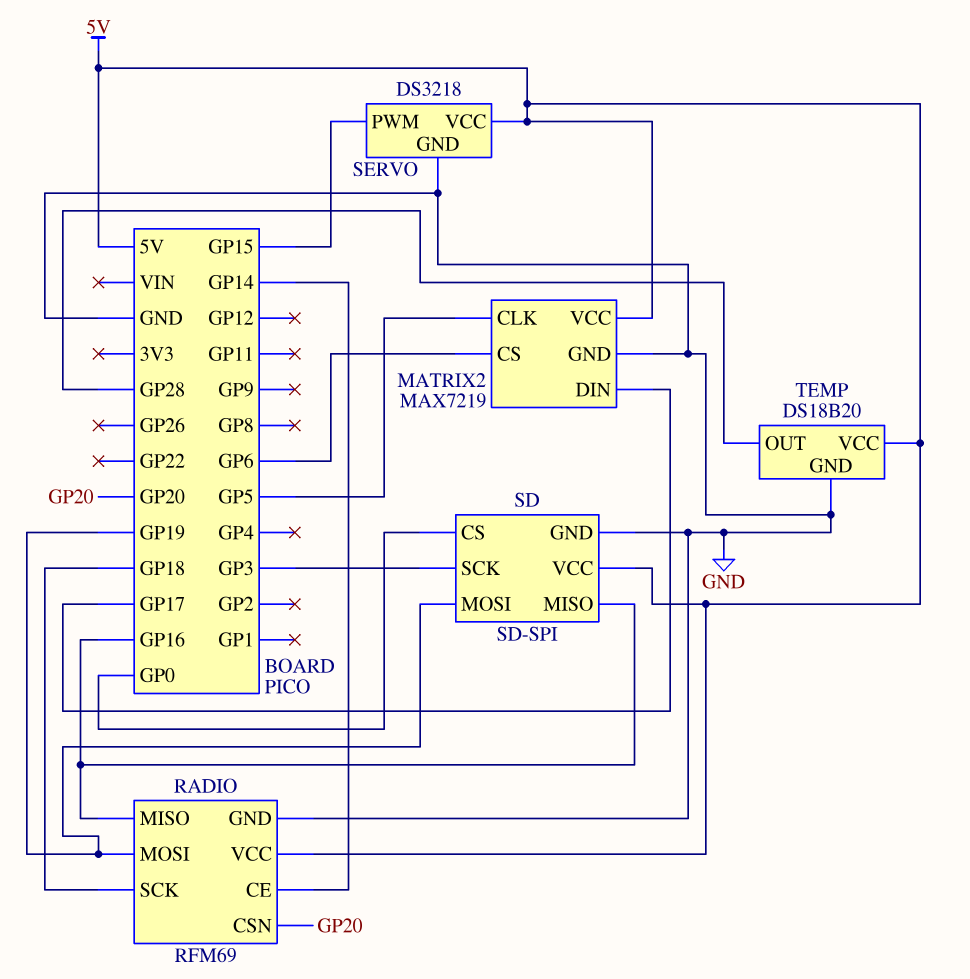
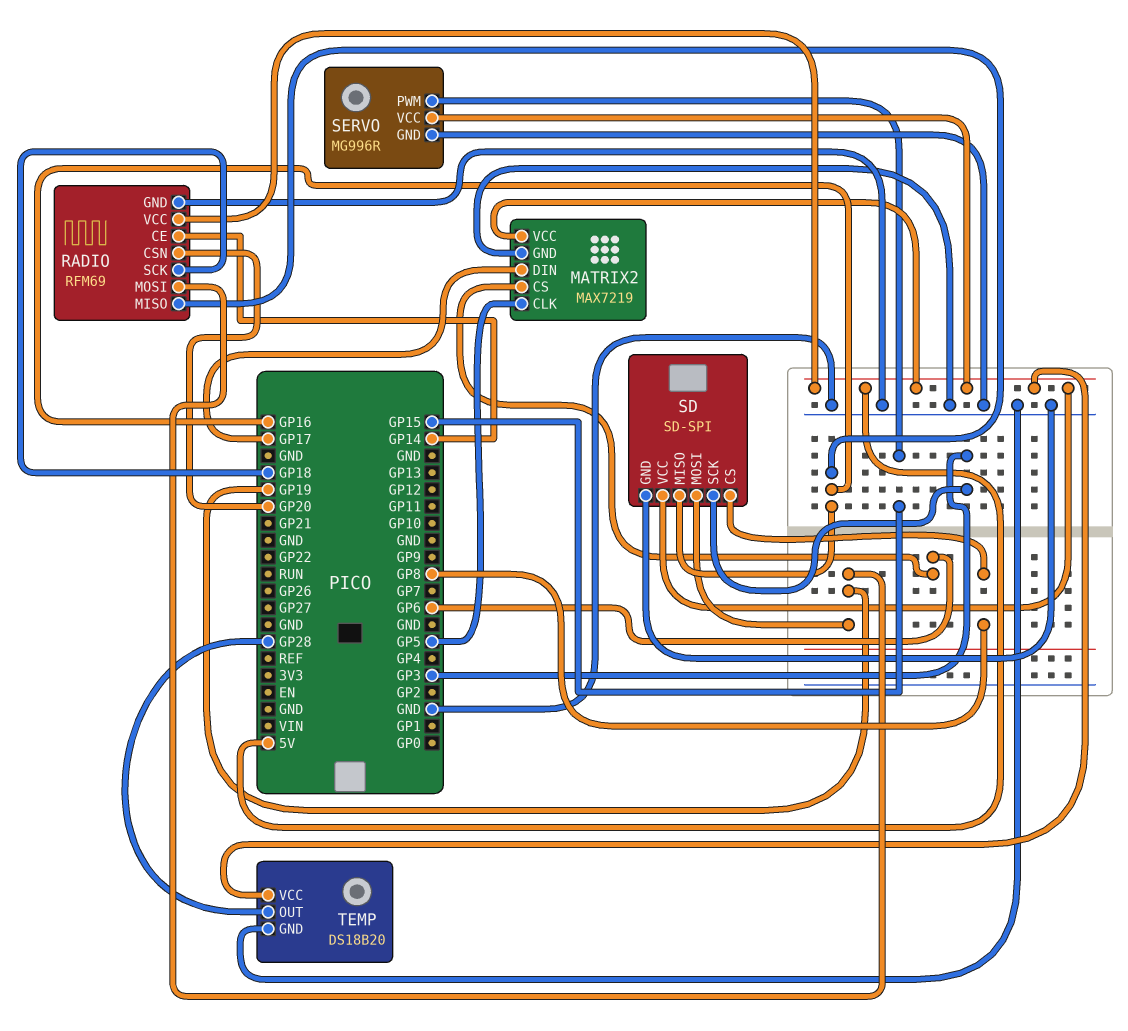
SD pin CS: GP0 -> GP8
SERVO: DS3218 -> MG996R

